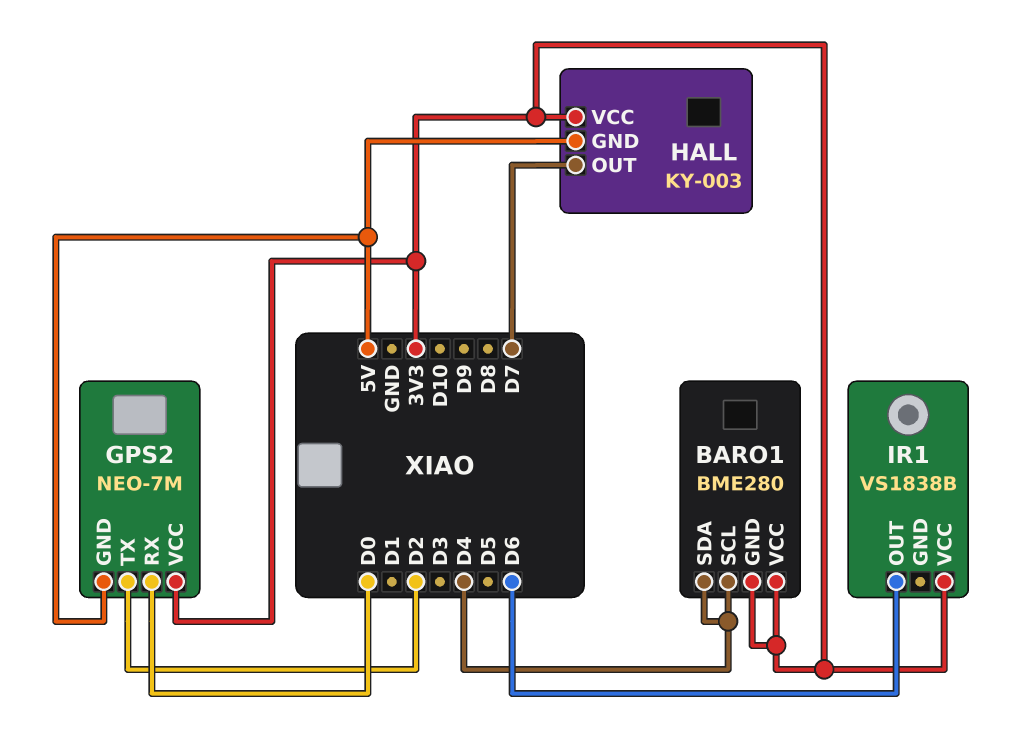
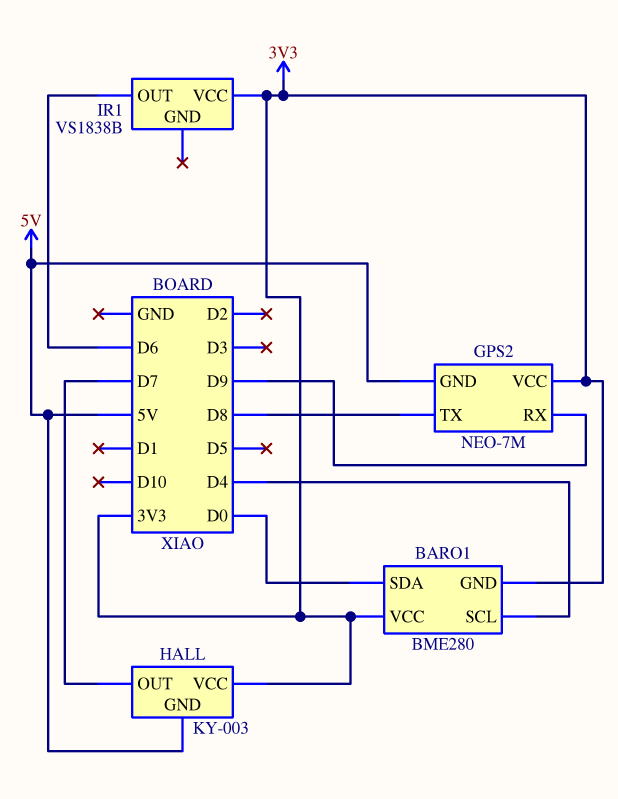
BARO1 pin SDA: D4 -> D0
GPS2 pin RX: D0 -> D9
GPS2 pin TX: D2 -> D8

